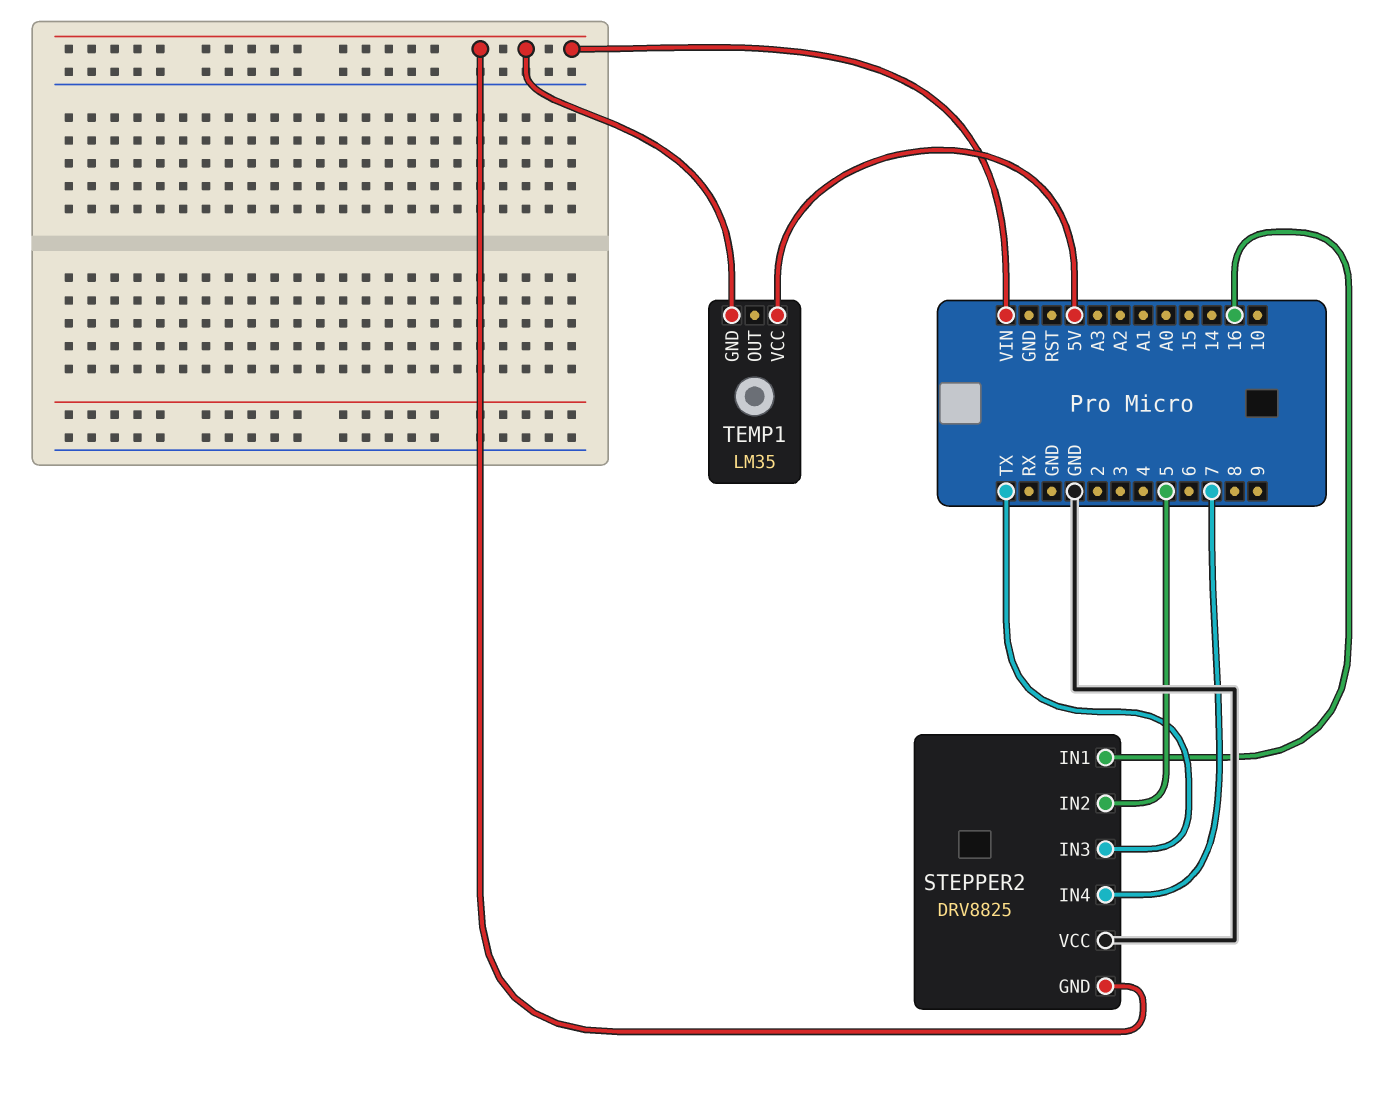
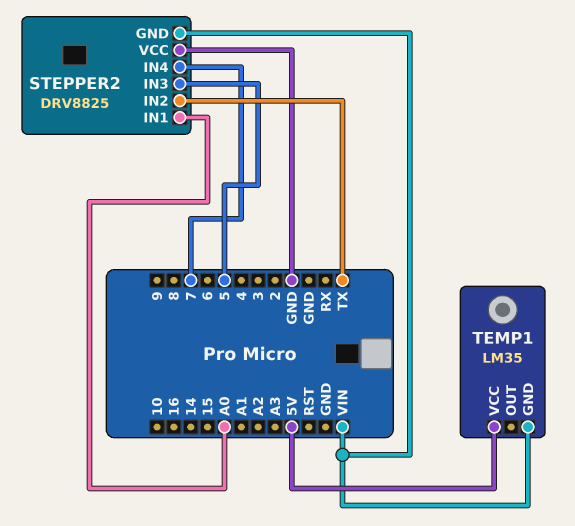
STEPPER2 pin IN1: 16 -> A0
STEPPER2 pin IN2: 5 -> TX
STEPPER2 pin IN3: TX -> 5

